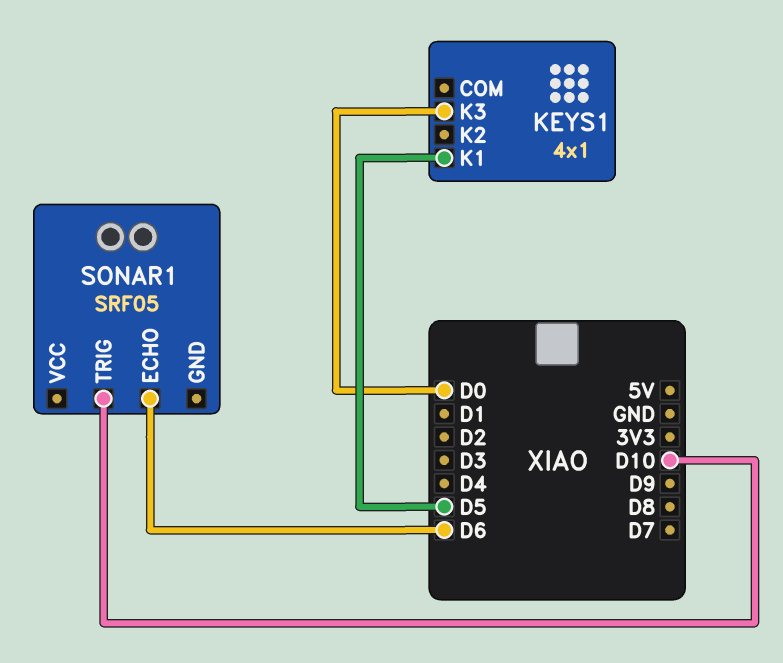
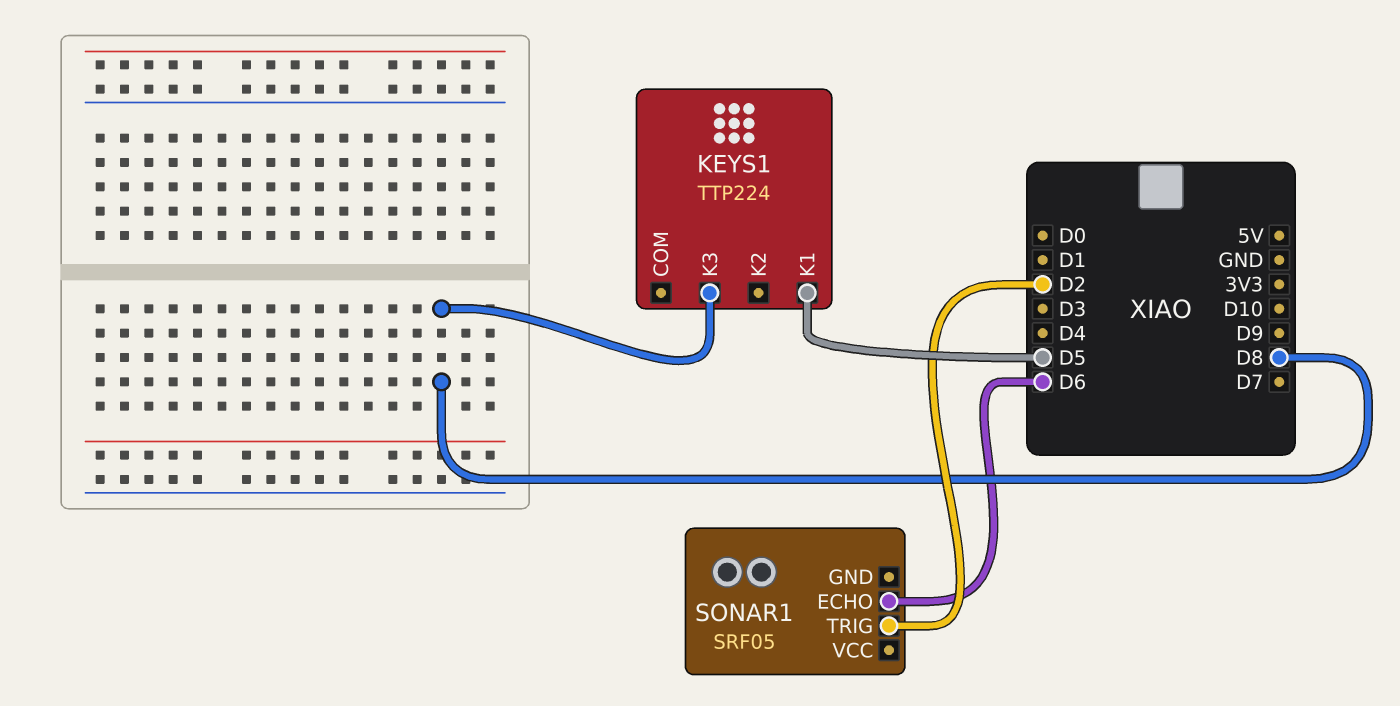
KEYS1: 4x1 -> TTP224
KEYS1 pin K3: D0 -> D8
SONAR1 pin TRIG: D10 -> D2

